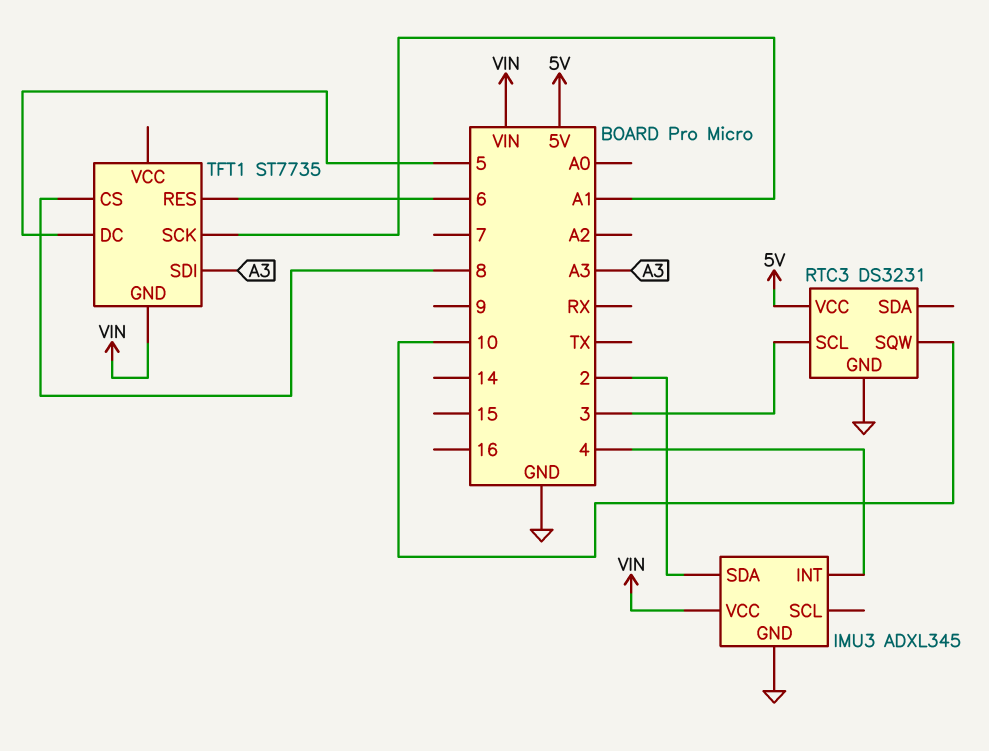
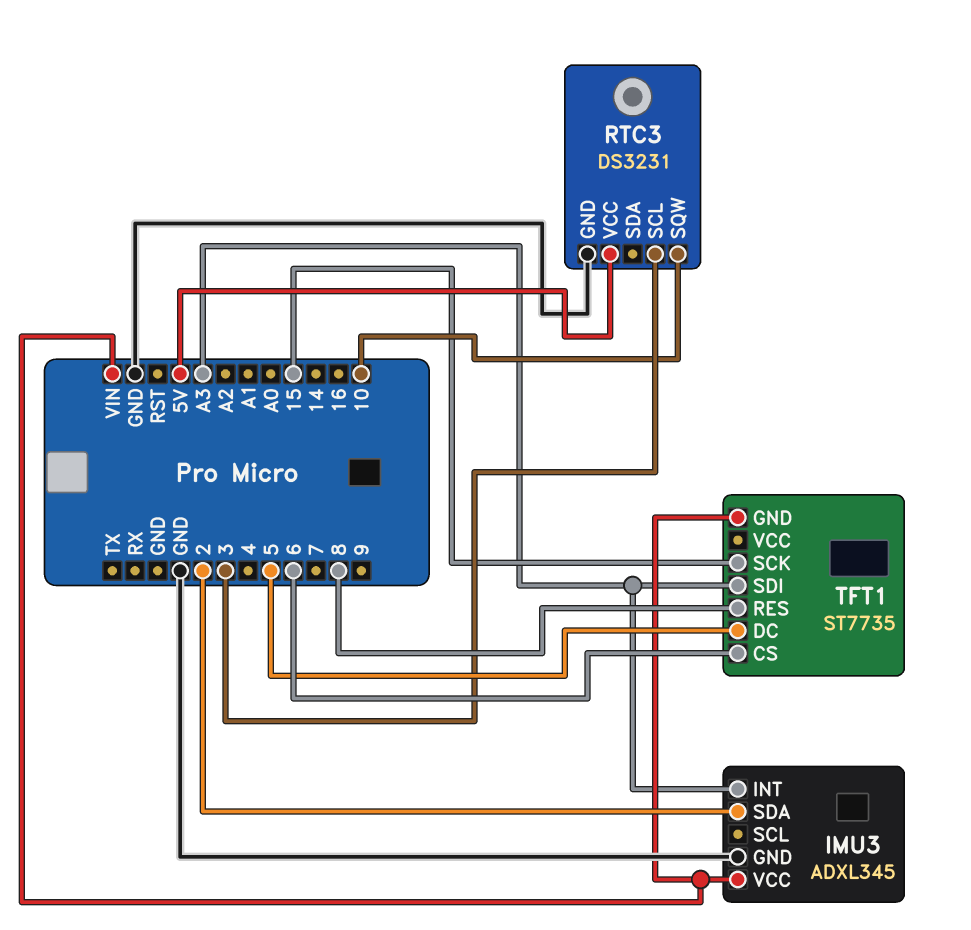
IMU3 pin INT: 4 -> A3
TFT1 pin CS: 8 -> 6
TFT1 pin RES: 6 -> 8
TFT1 pin SCK: A1 -> 15

